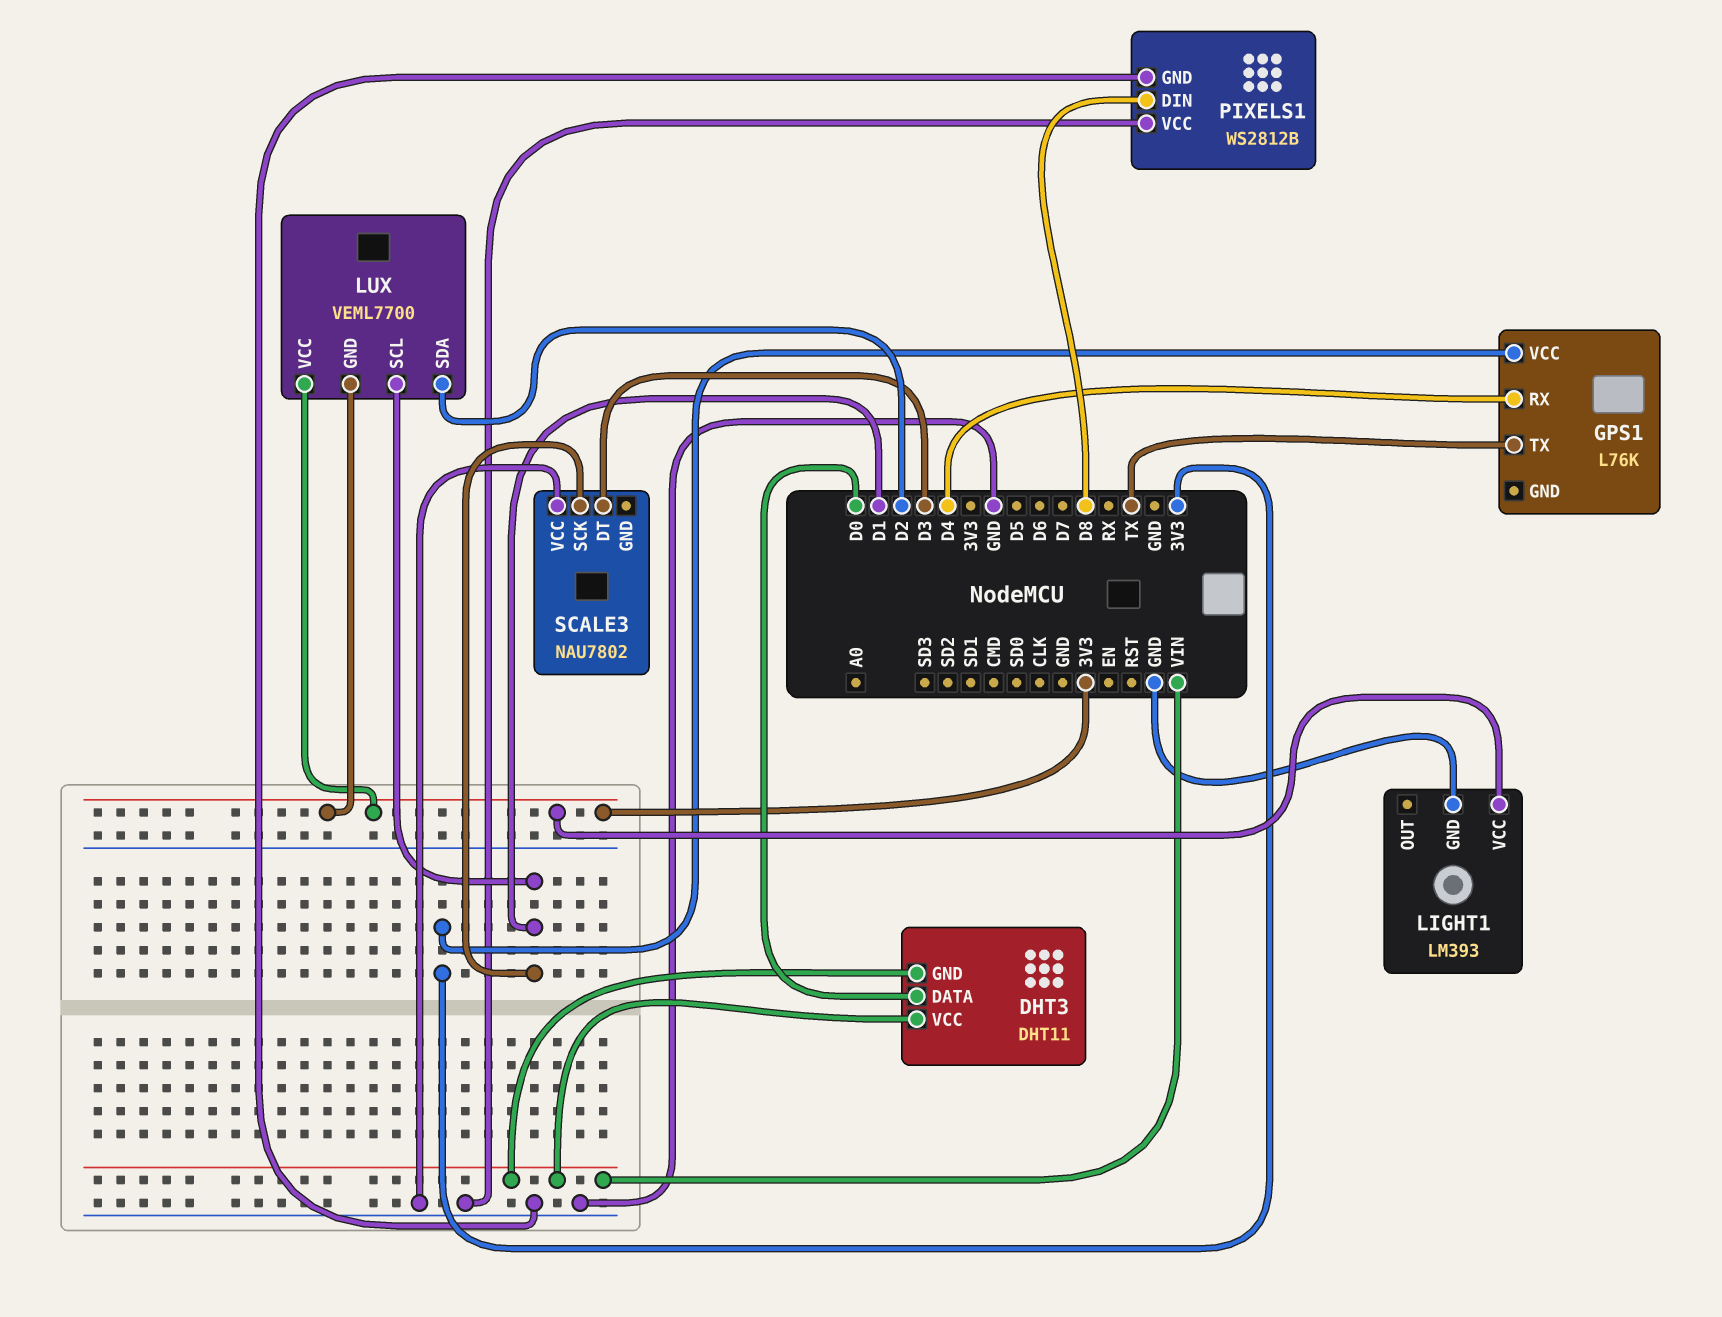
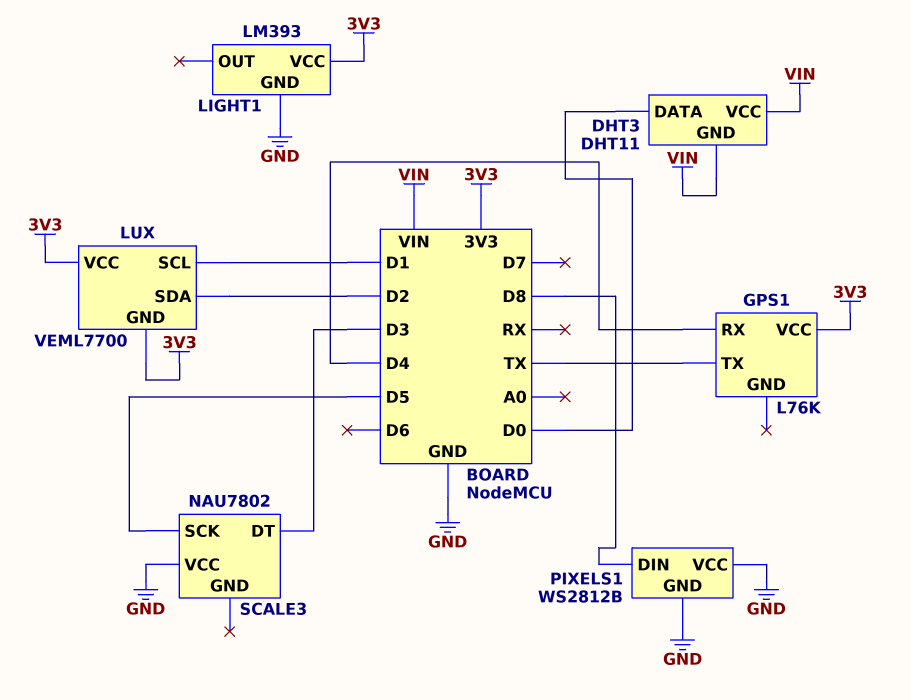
SCALE3 pin SCK: D1 -> D5

